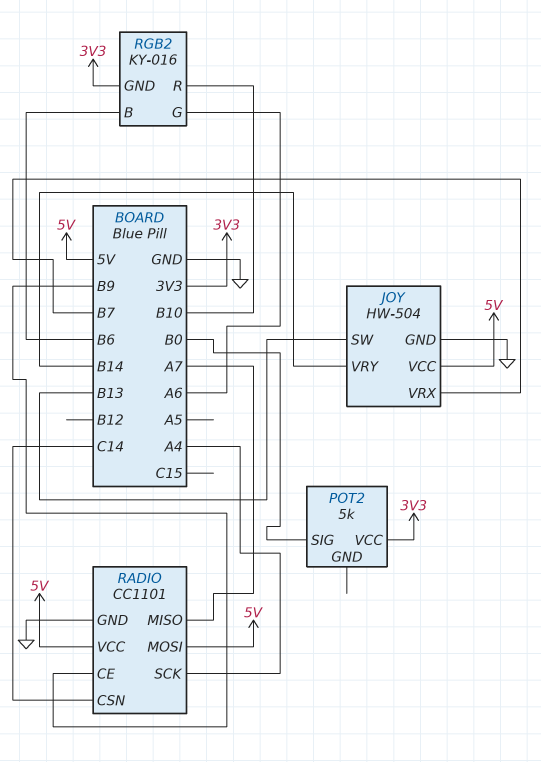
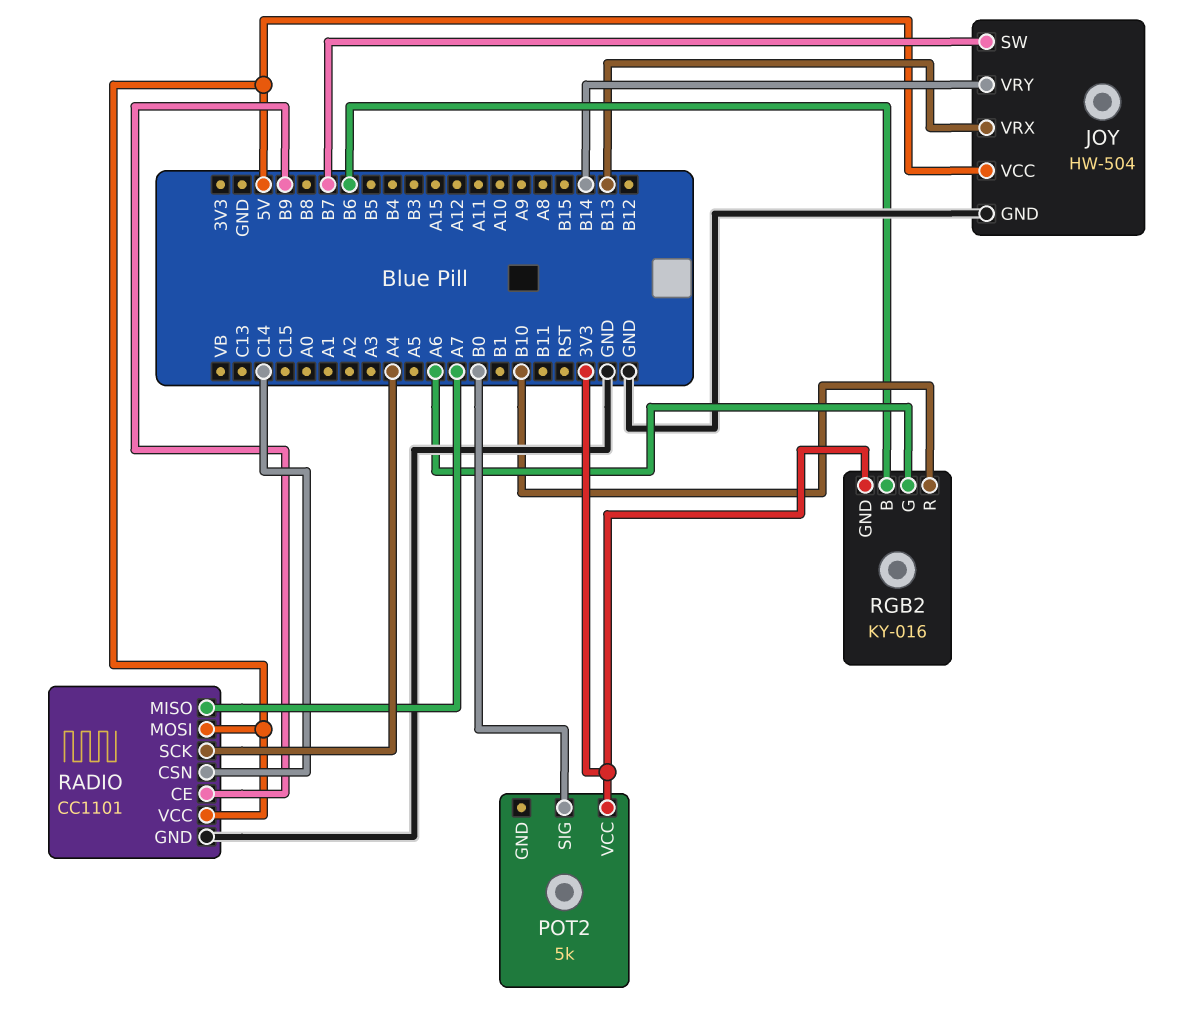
JOY pin SW: B13 -> B7
JOY pin VRX: B7 -> B13

